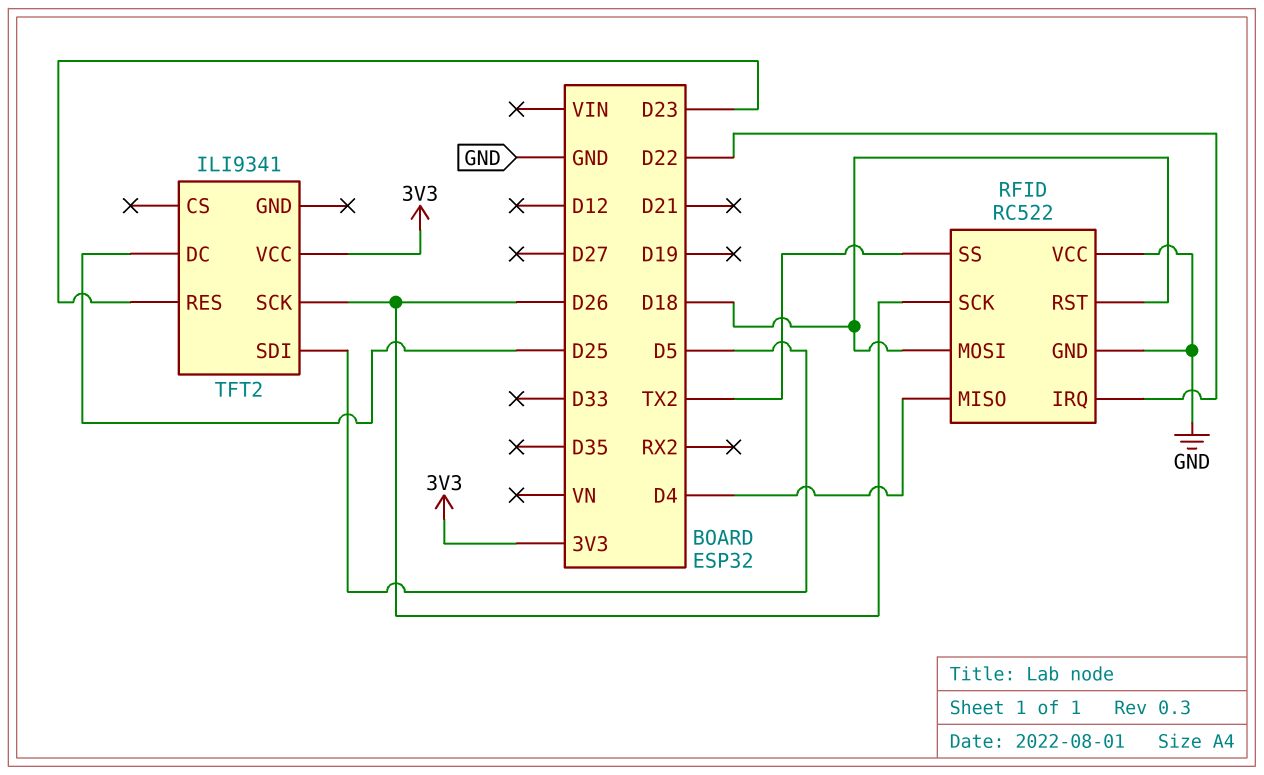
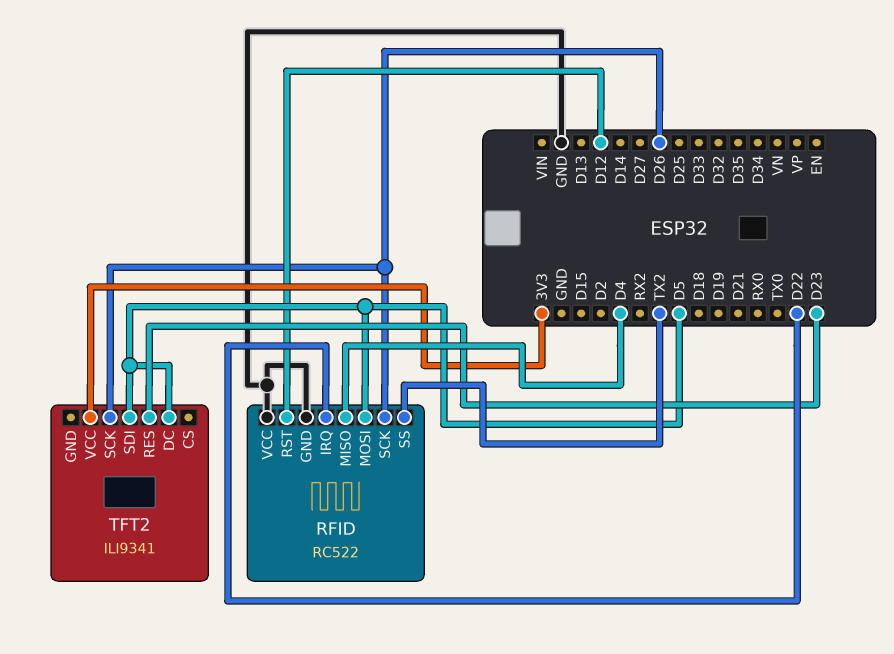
RFID pin MOSI: D18 -> D5
RFID pin RST: D18 -> D12
TFT2 pin DC: D25 -> D5

